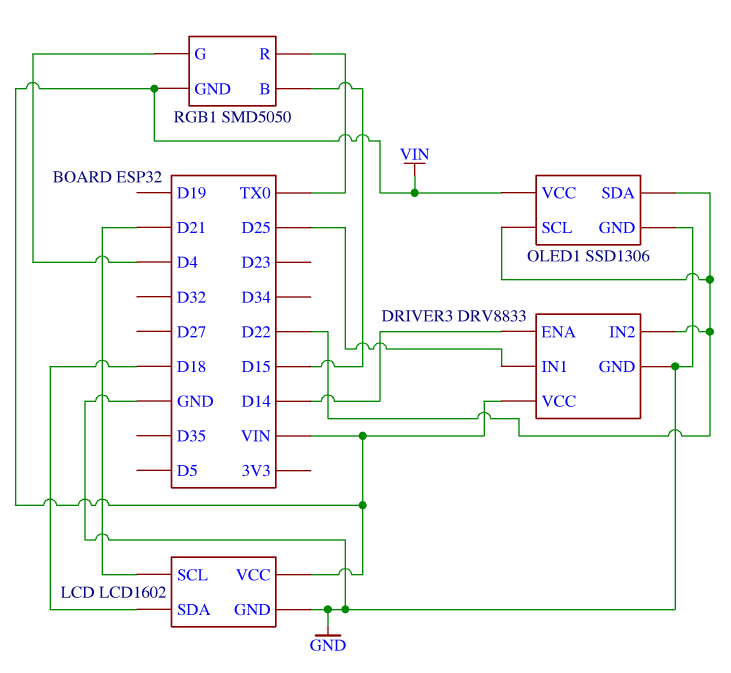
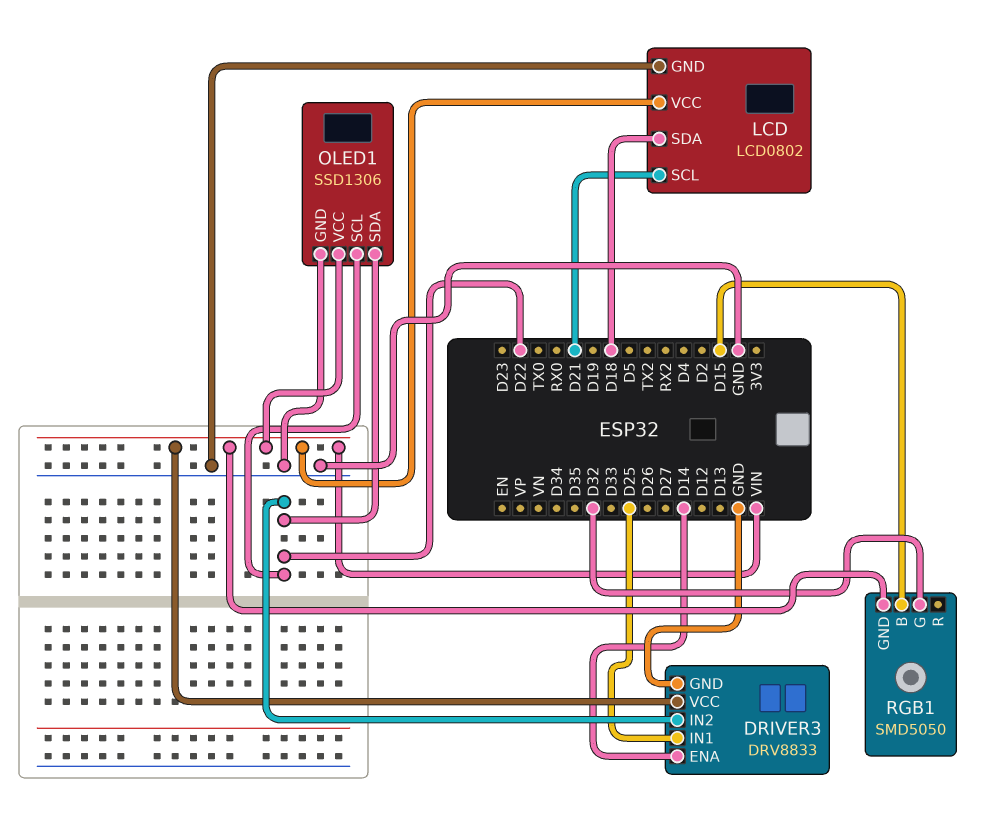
LCD: LCD1602 -> LCD0802
RGB1 pin G: D4 -> D32
RGB1 pin R: TX0 -> none

